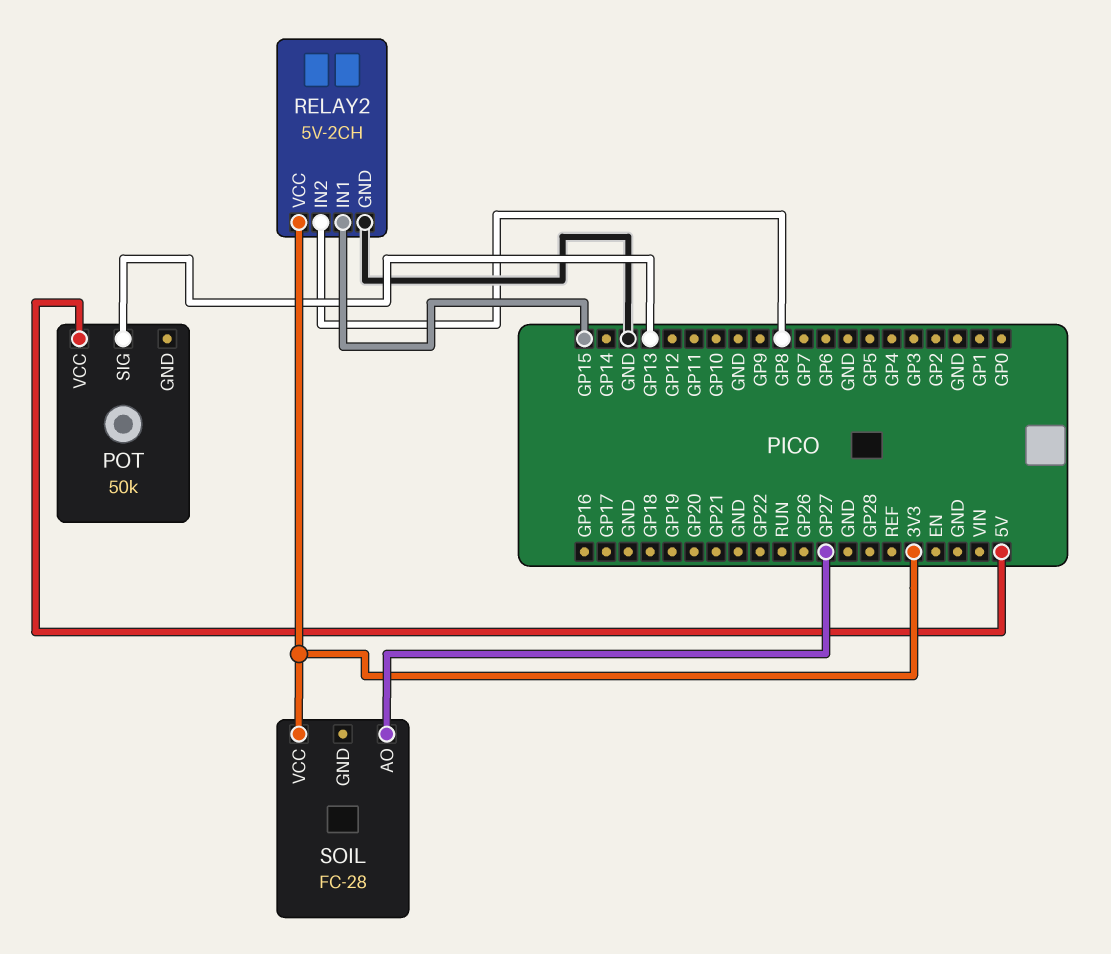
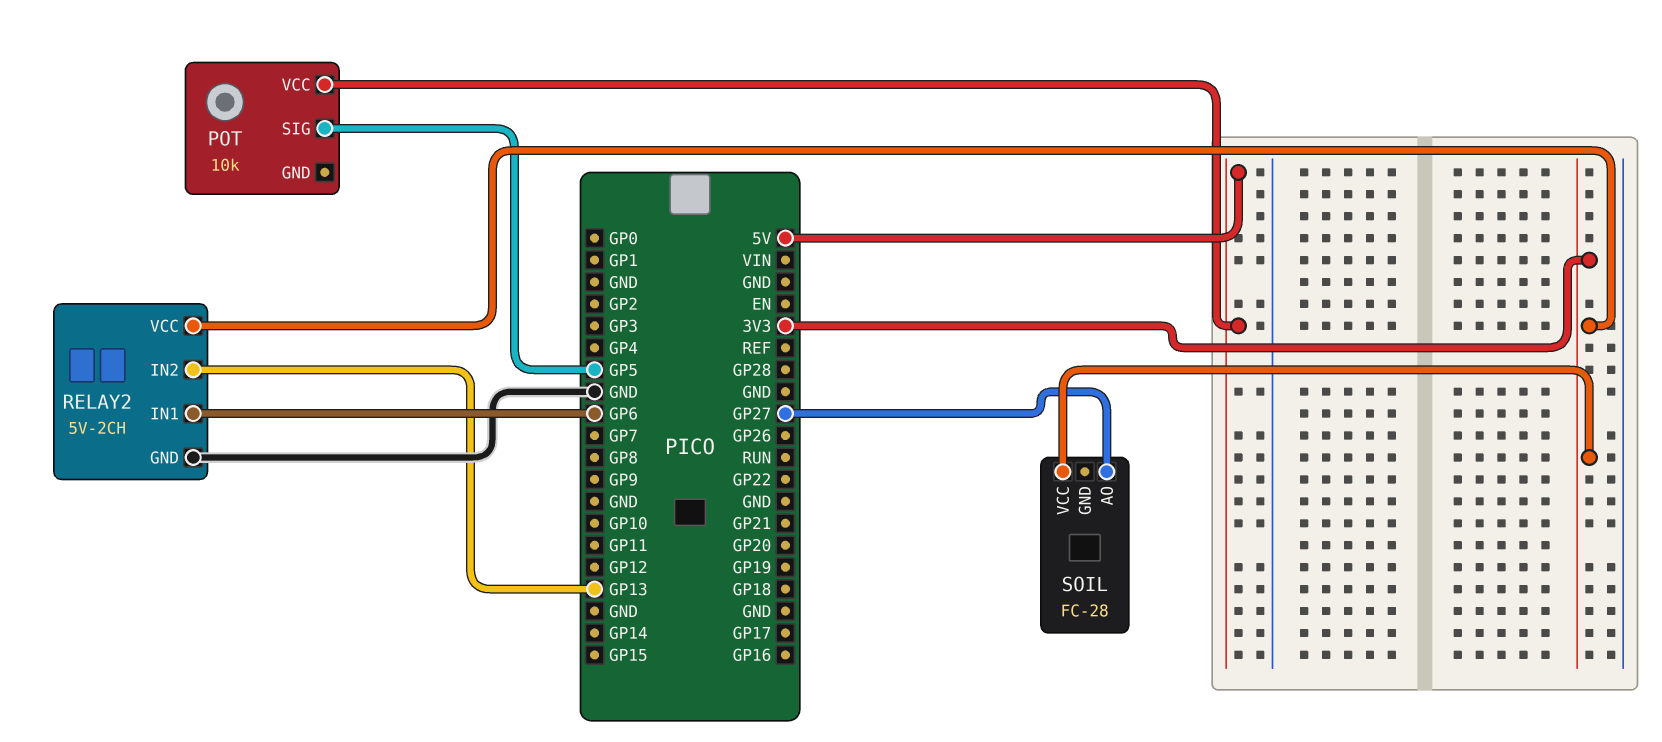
POT: 50k -> 10k
POT pin SIG: GP13 -> GP5
RELAY2 pin IN1: GP15 -> GP6
RELAY2 pin IN2: GP8 -> GP13

